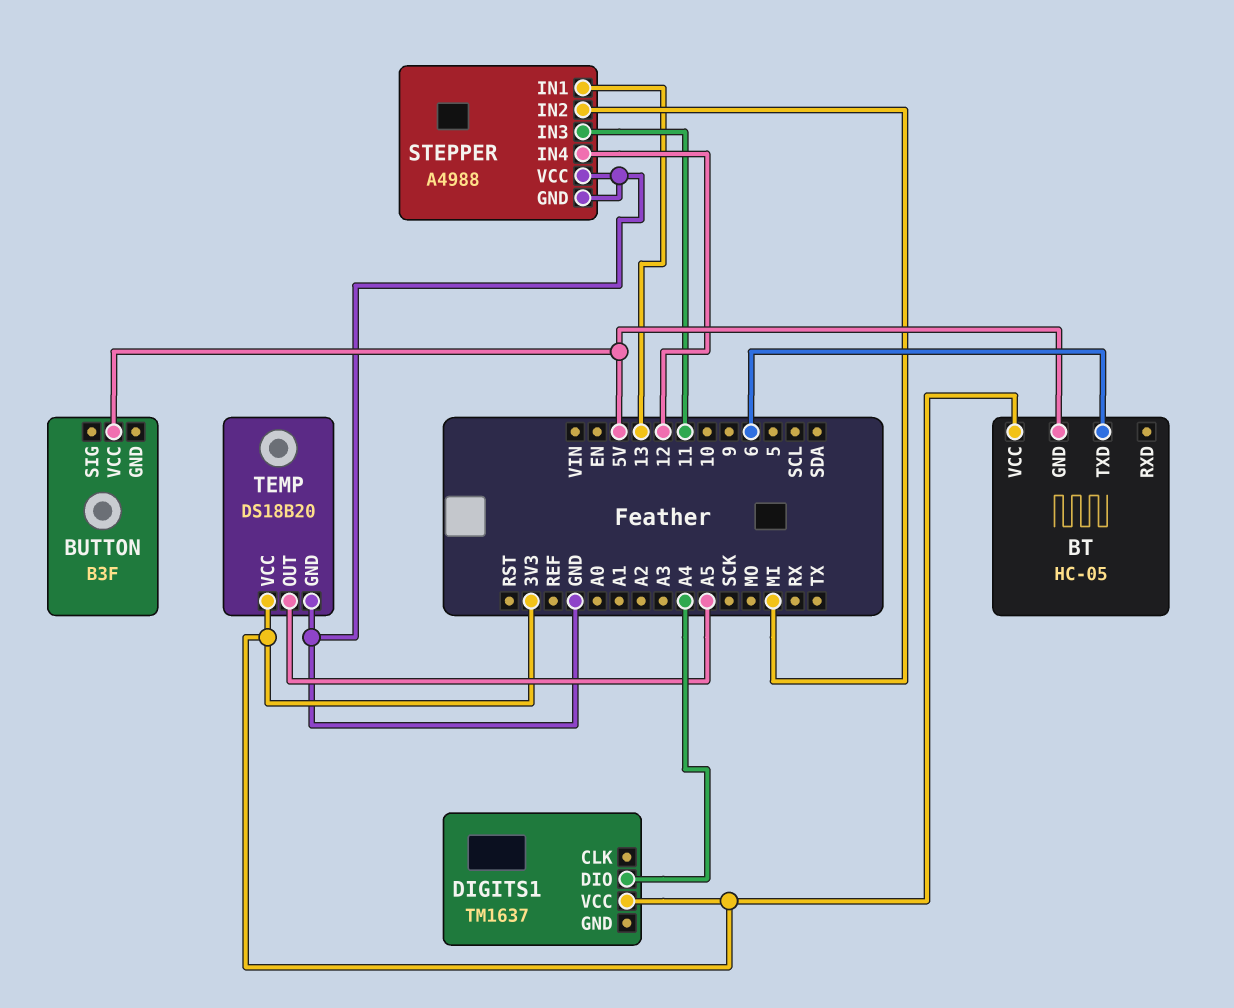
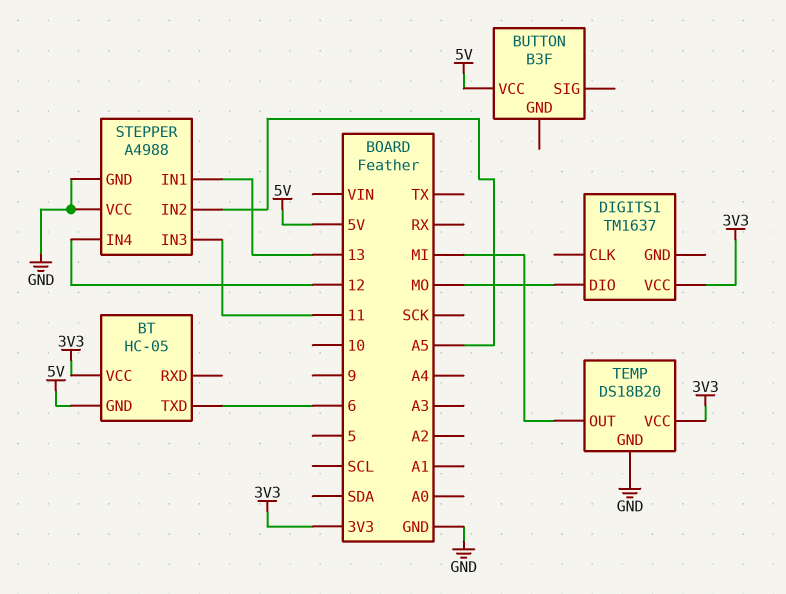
DIGITS1 pin DIO: A4 -> MO
STEPPER pin IN2: MI -> A5
TEMP pin OUT: A5 -> MI

